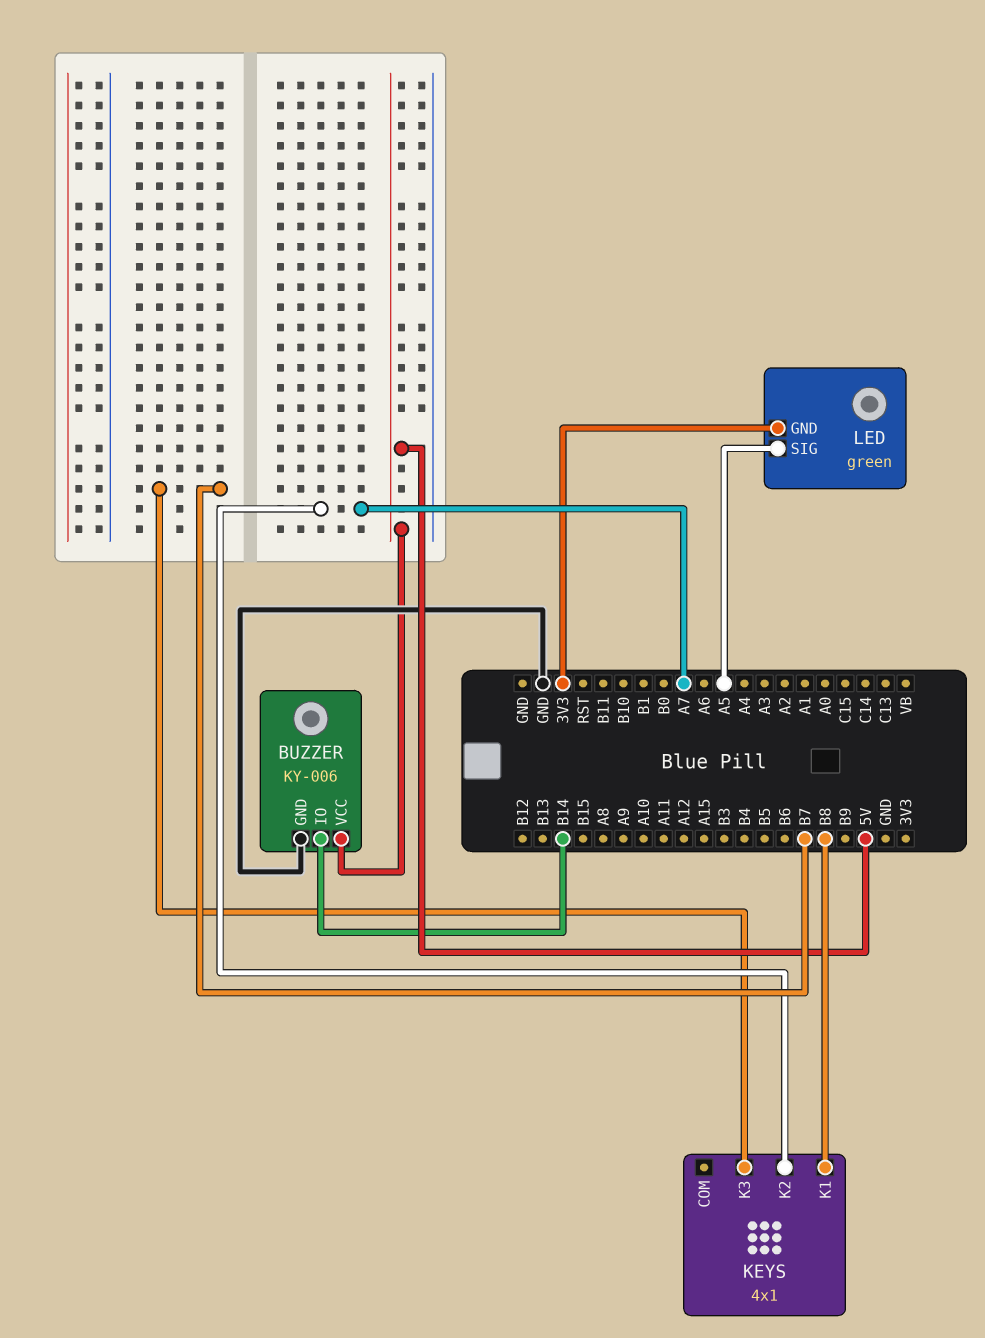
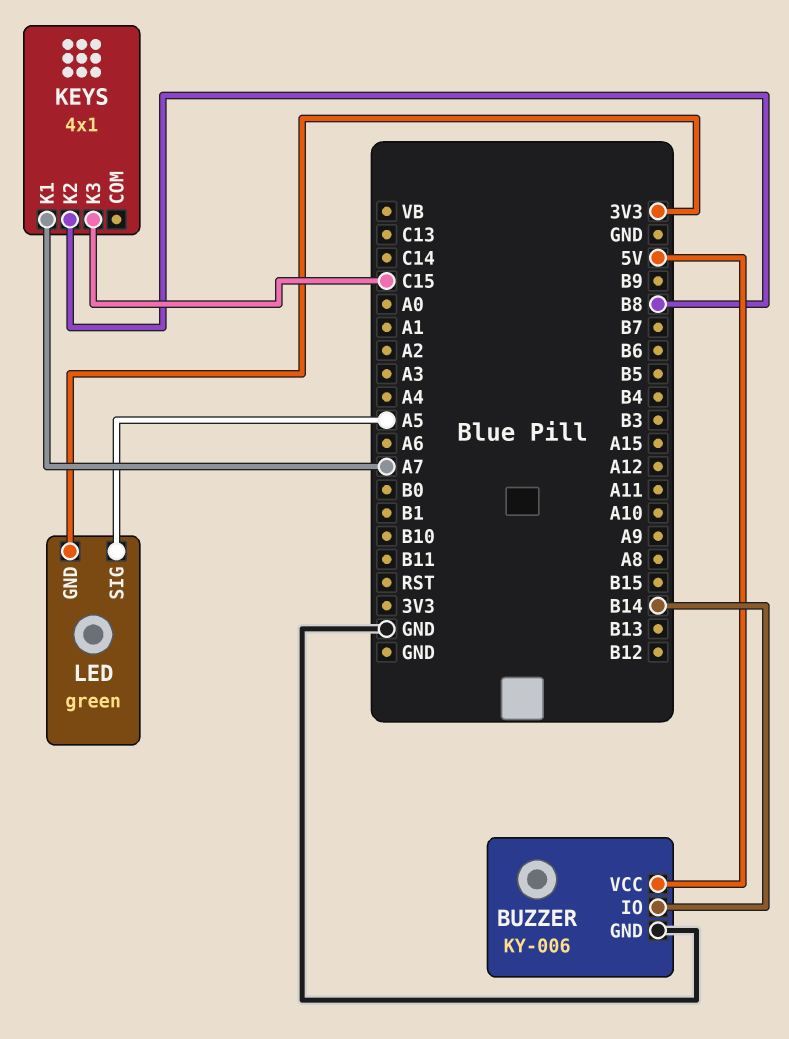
KEYS pin K1: B8 -> A7
KEYS pin K2: A7 -> B8
KEYS pin K3: B7 -> C15

